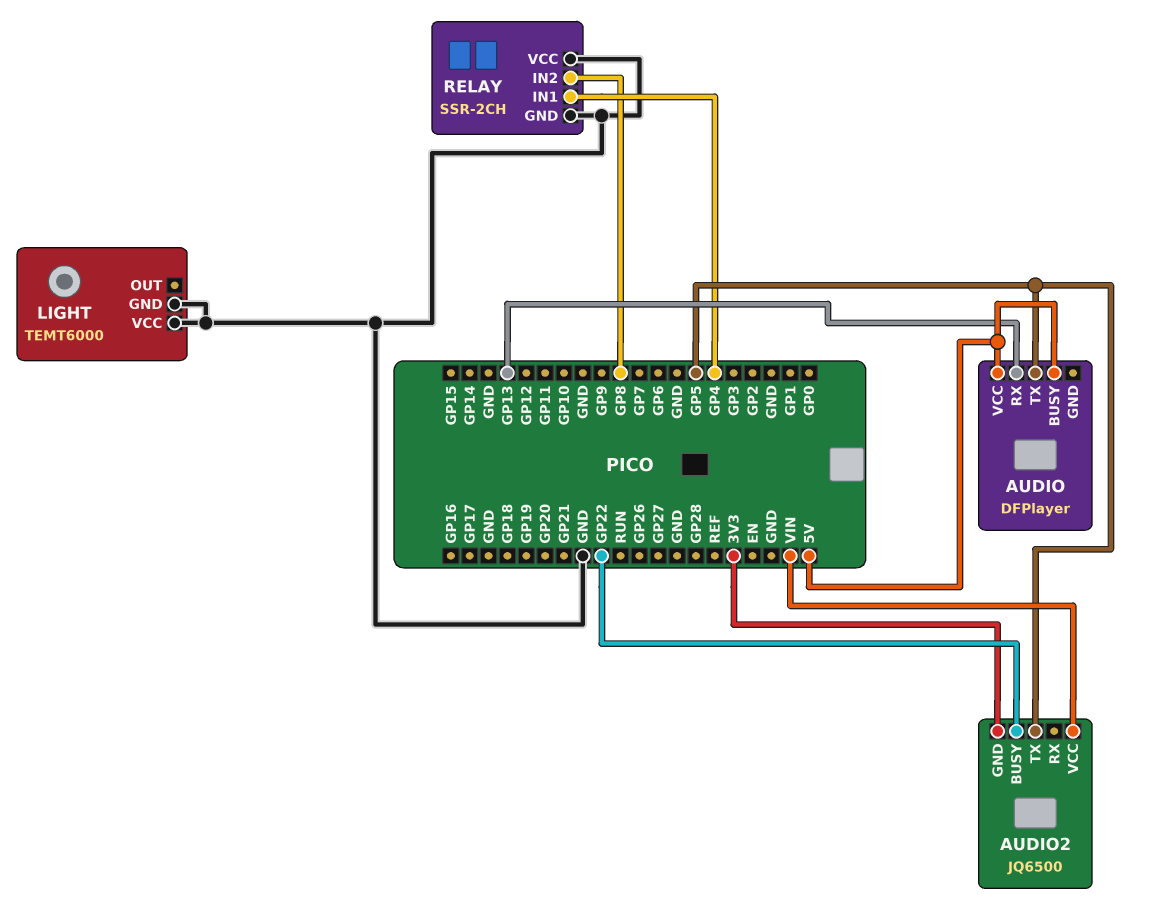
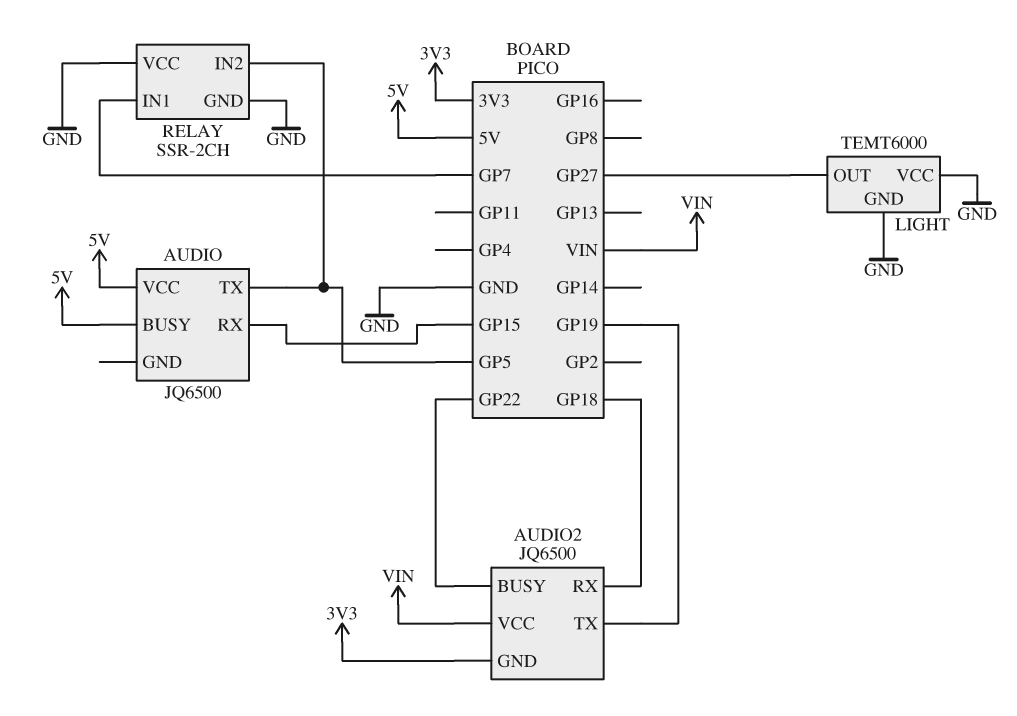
AUDIO: DFPlayer -> JQ6500
AUDIO pin RX: GP13 -> GP15
AUDIO2 pin RX: none -> GP18
AUDIO2 pin TX: GP5 -> GP19
LIGHT pin OUT: none -> GP27
RELAY pin IN1: GP4 -> GP7
RELAY pin IN2: GP8 -> GP5

